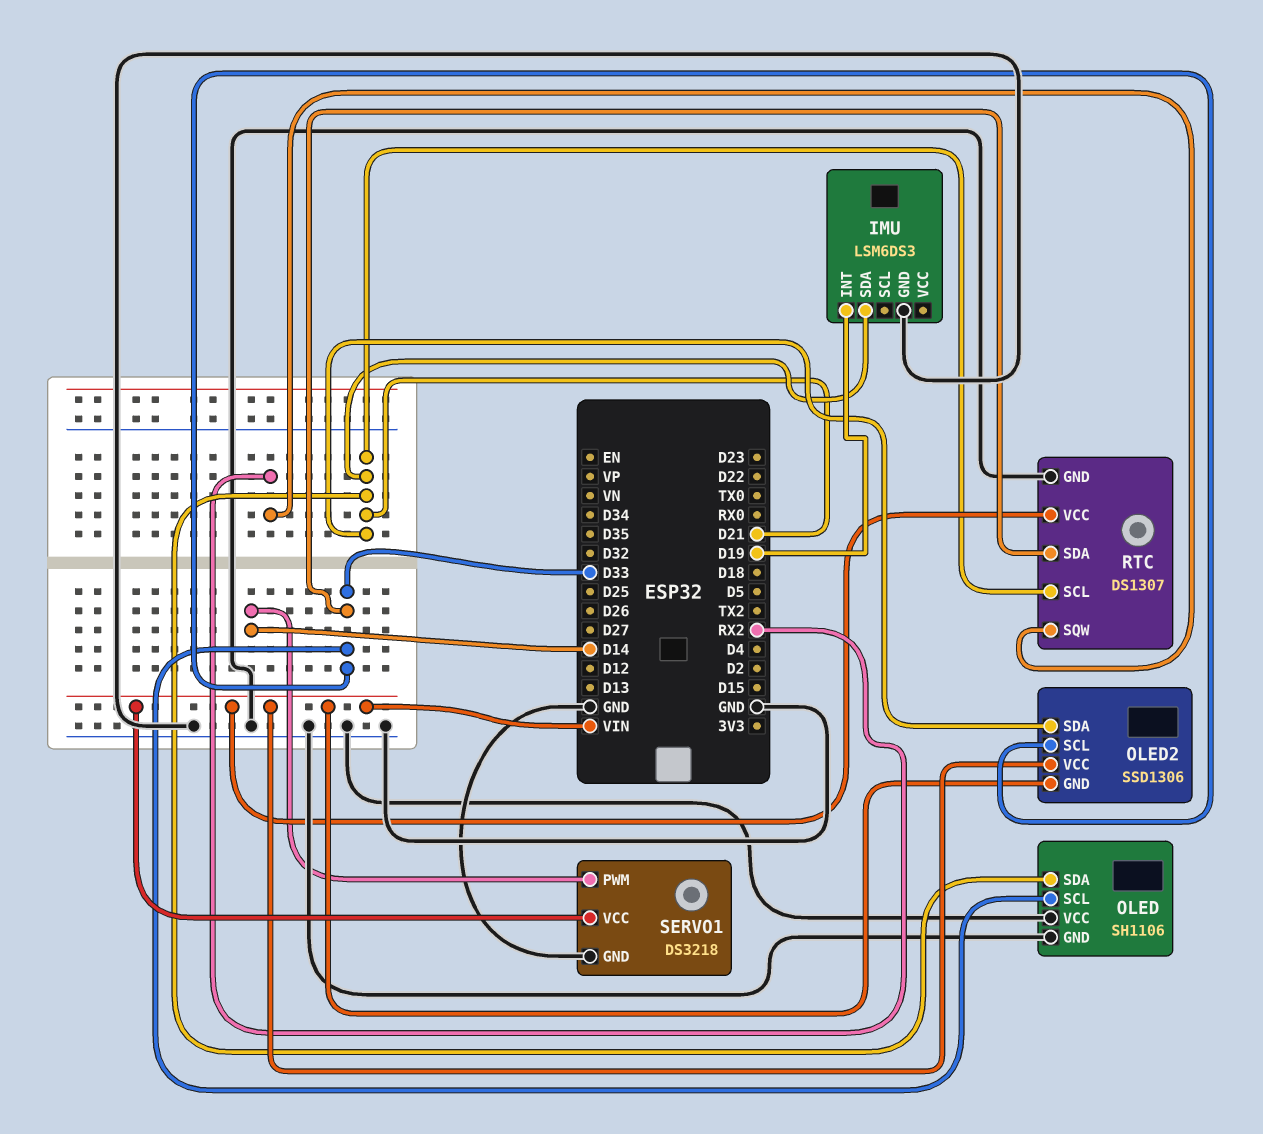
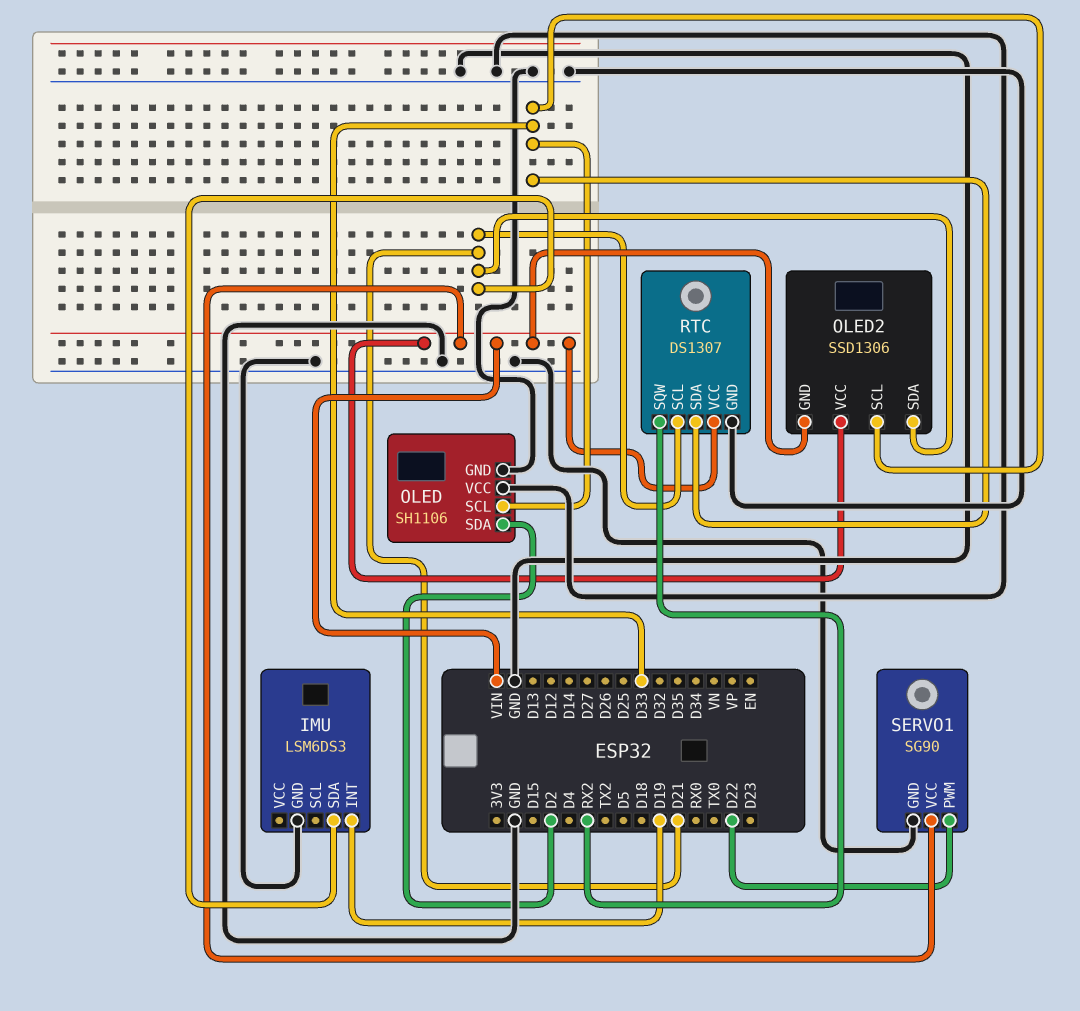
OLED pin SDA: D21 -> D2
SERVO1: DS3218 -> SG90
SERVO1 pin PWM: D14 -> D22

